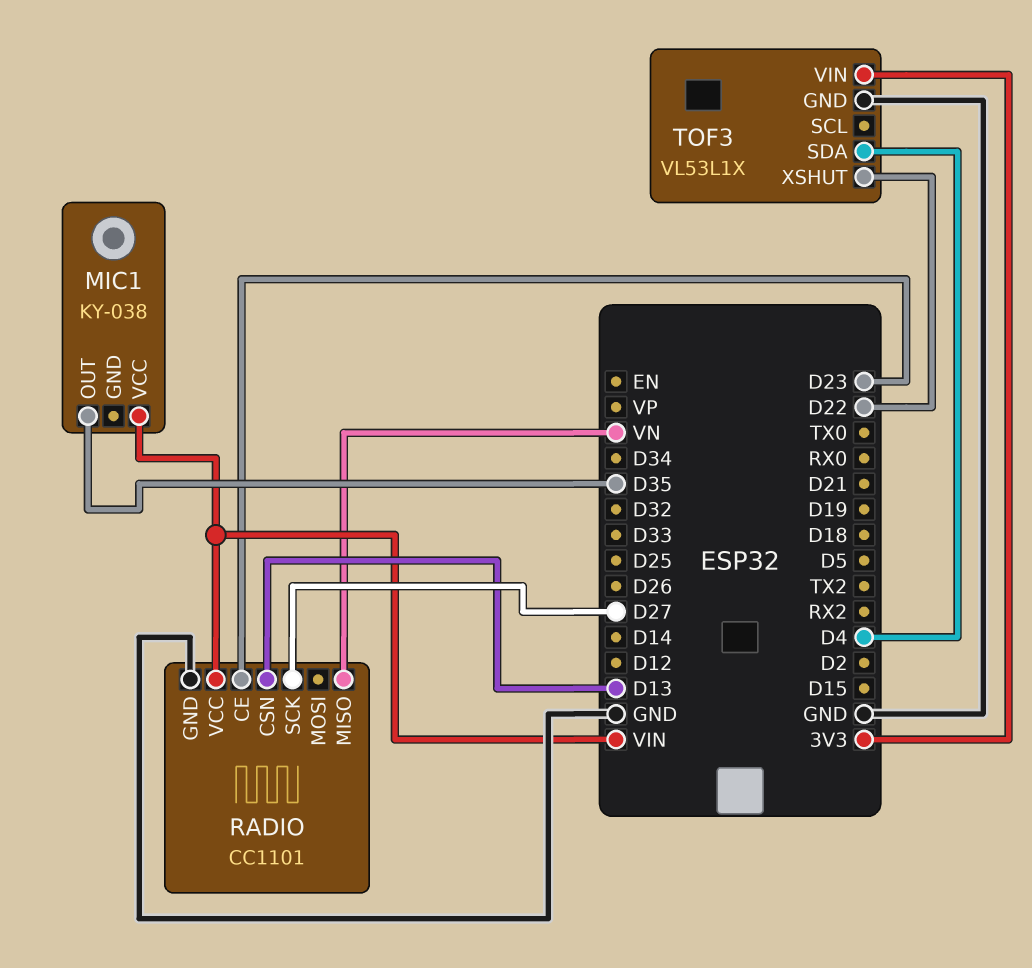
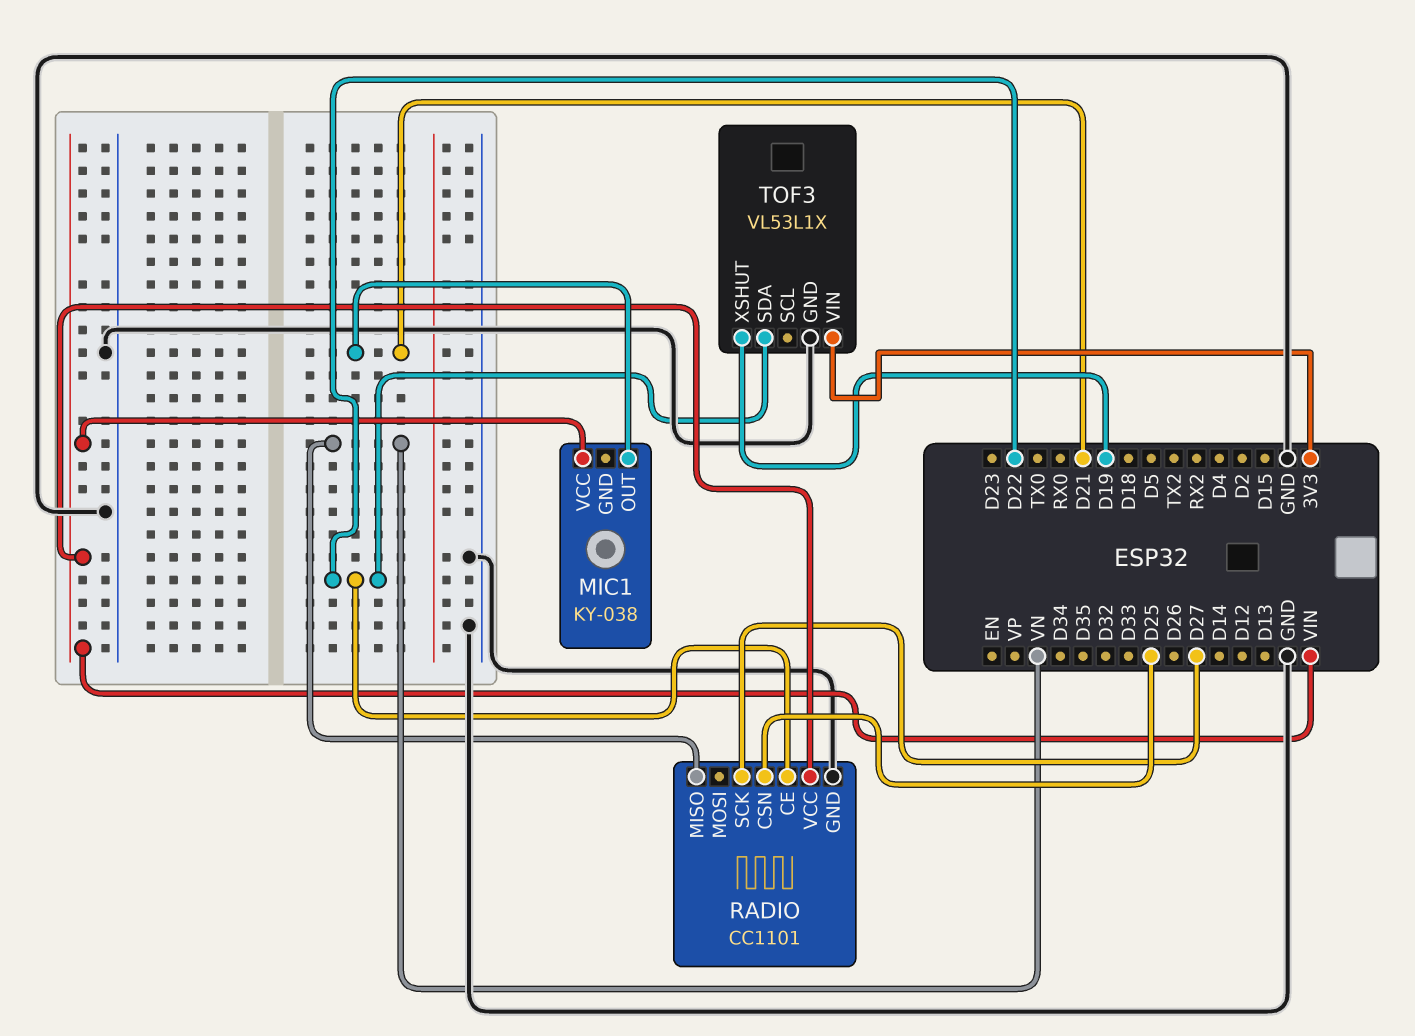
MIC1 pin OUT: D35 -> D21
RADIO pin CE: D23 -> D22
RADIO pin CSN: D13 -> D25
TOF3 pin SDA: D4 -> D22
TOF3 pin XSHUT: D22 -> D19

